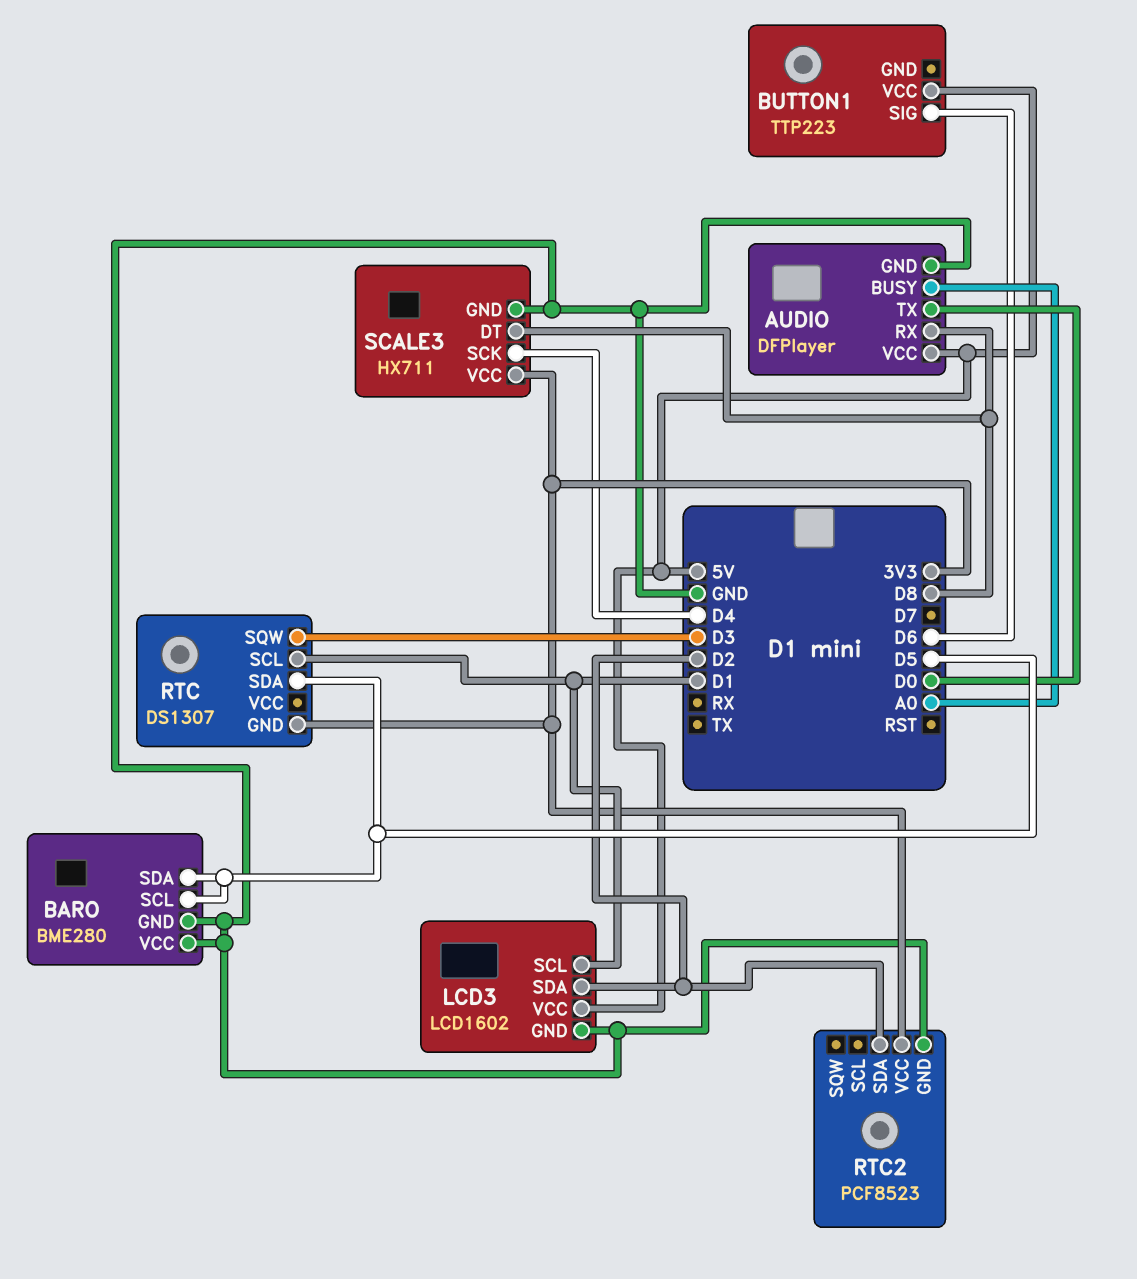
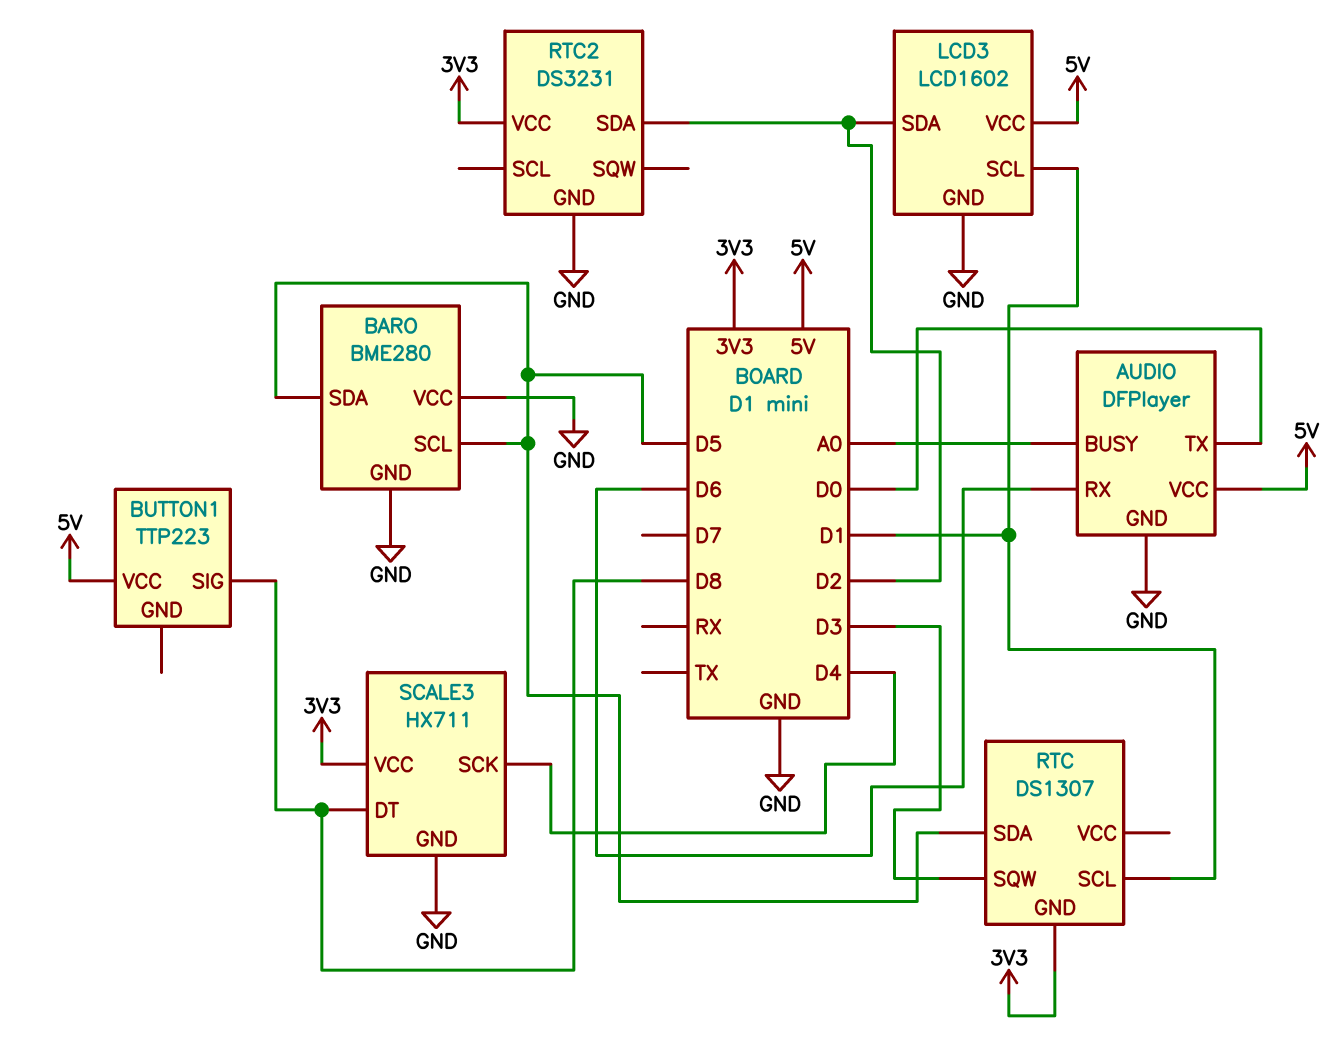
AUDIO pin RX: D8 -> D6
BUTTON1 pin SIG: D6 -> D8
RTC2: PCF8523 -> DS3231

